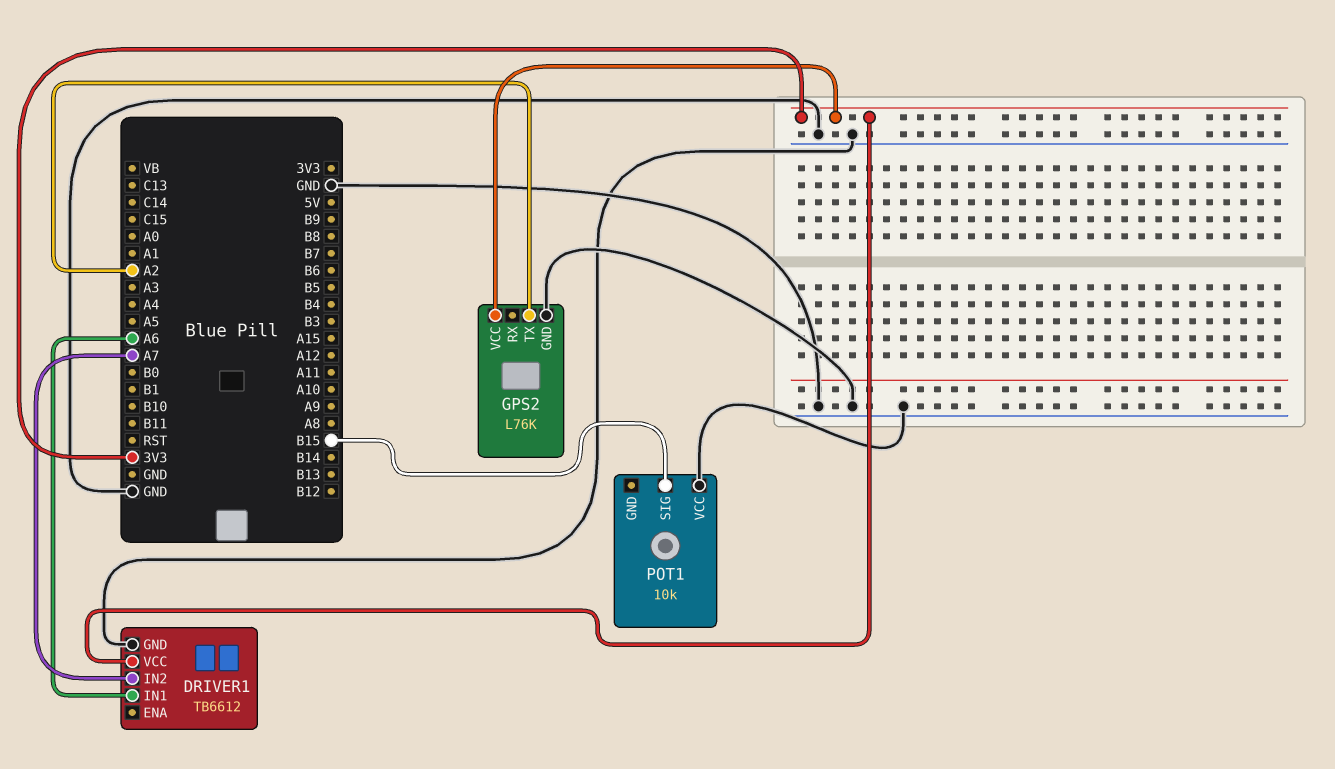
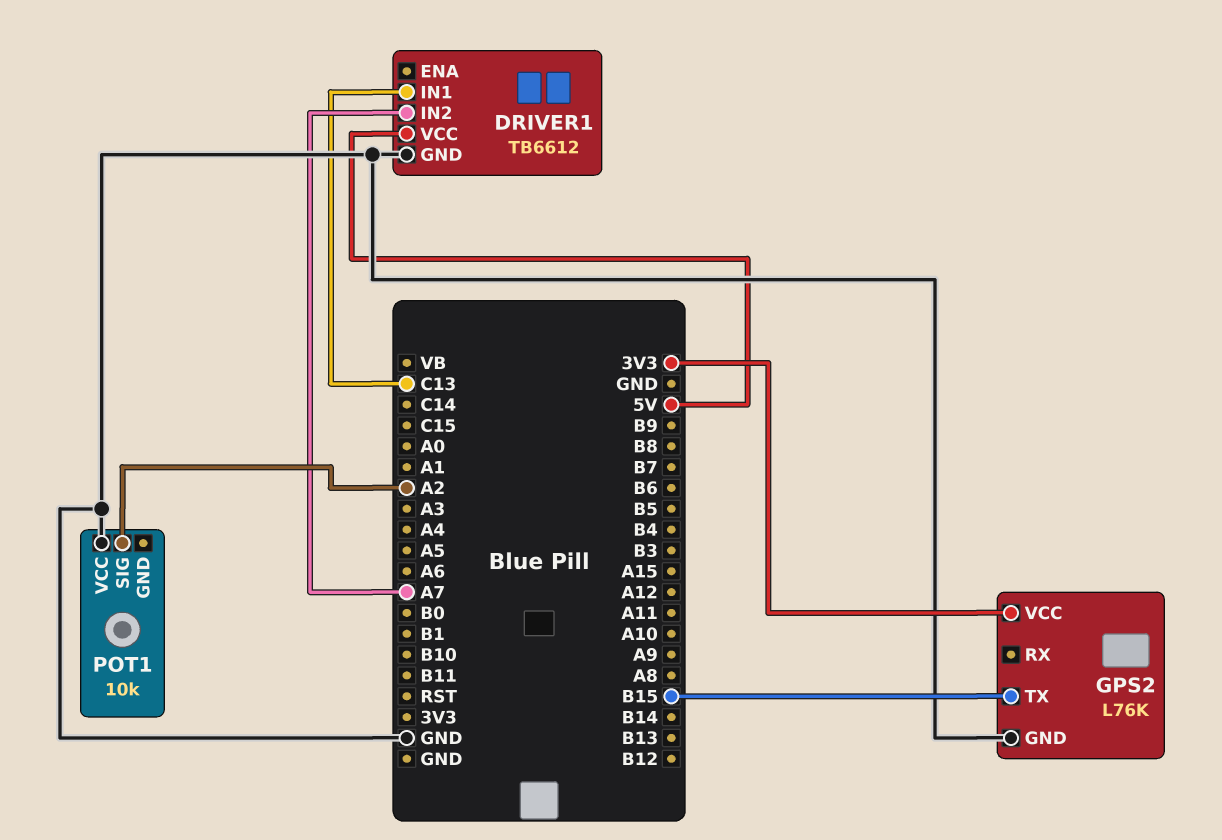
DRIVER1 pin IN1: A6 -> C13
DRIVER1 pin VCC: 3V3 -> 5V
GPS2 pin TX: A2 -> B15
POT1 pin SIG: B15 -> A2

